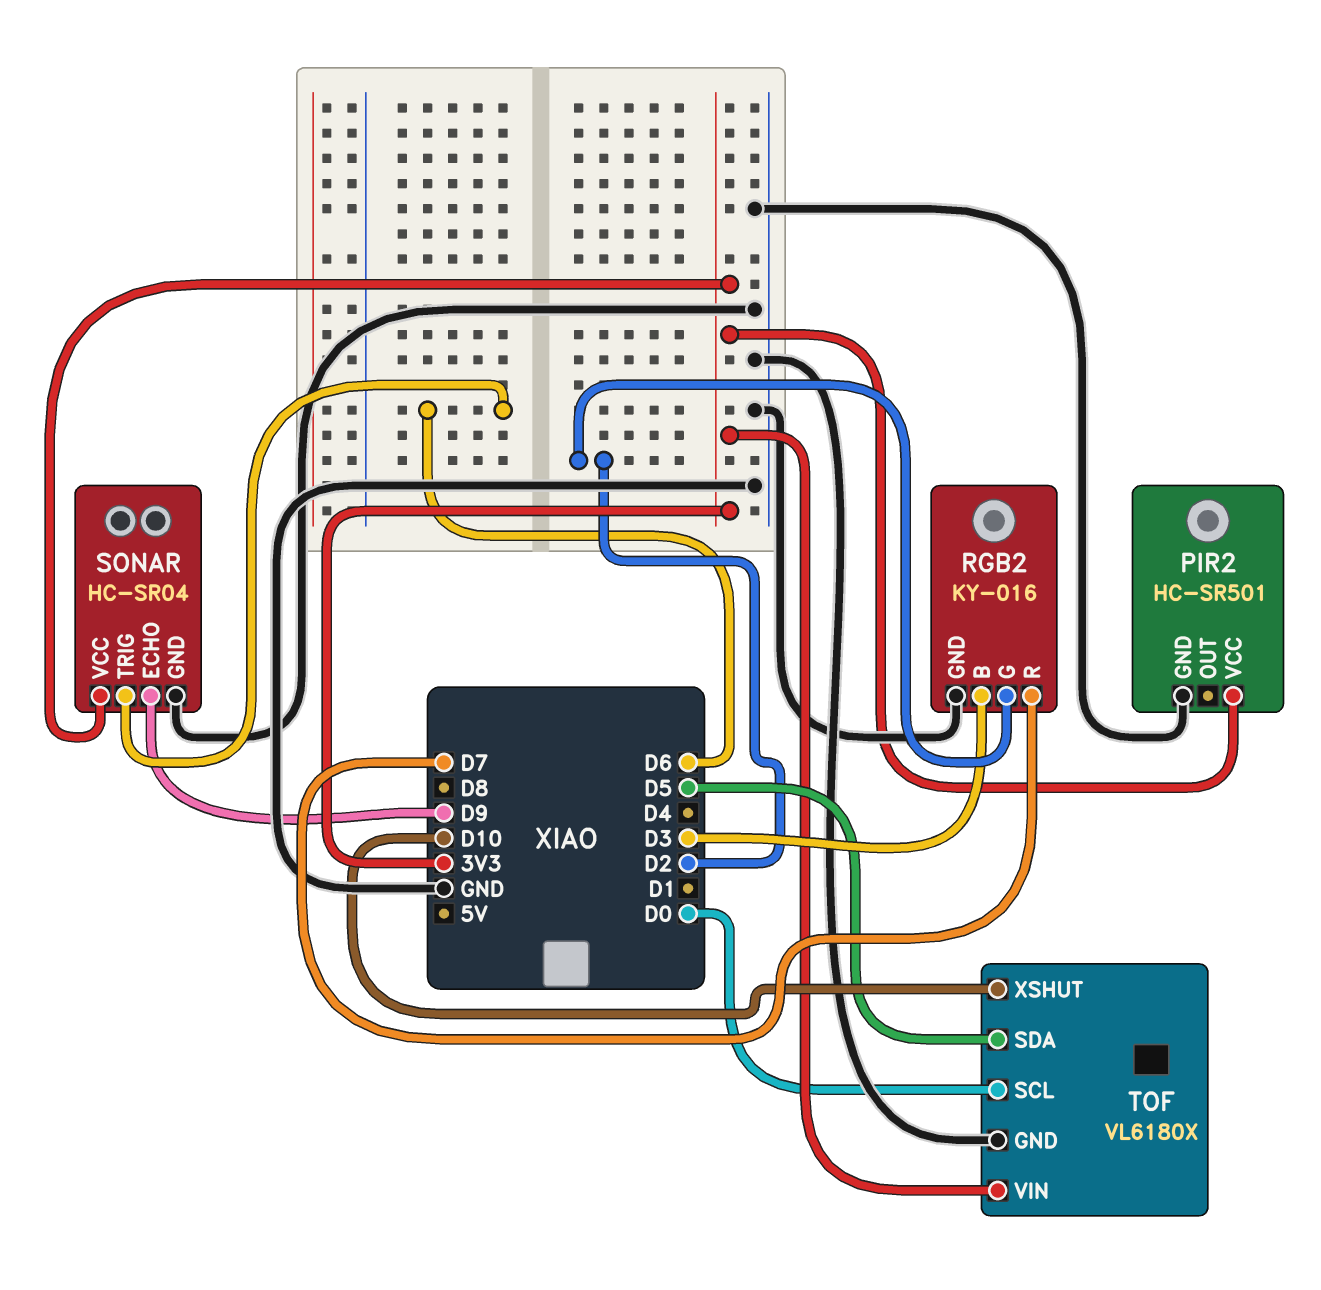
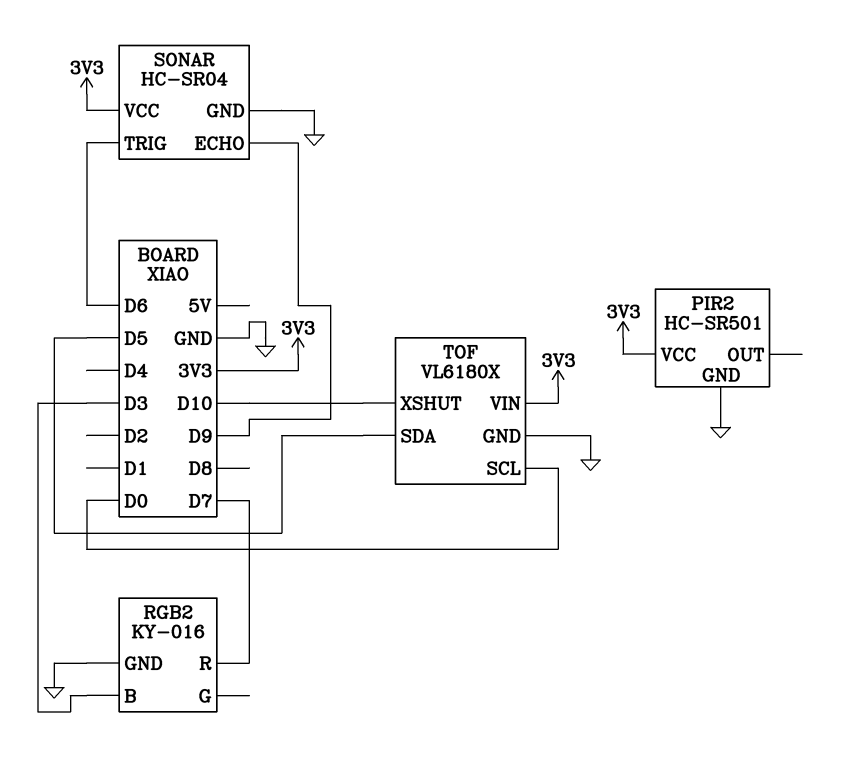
RGB2 pin G: D2 -> none

